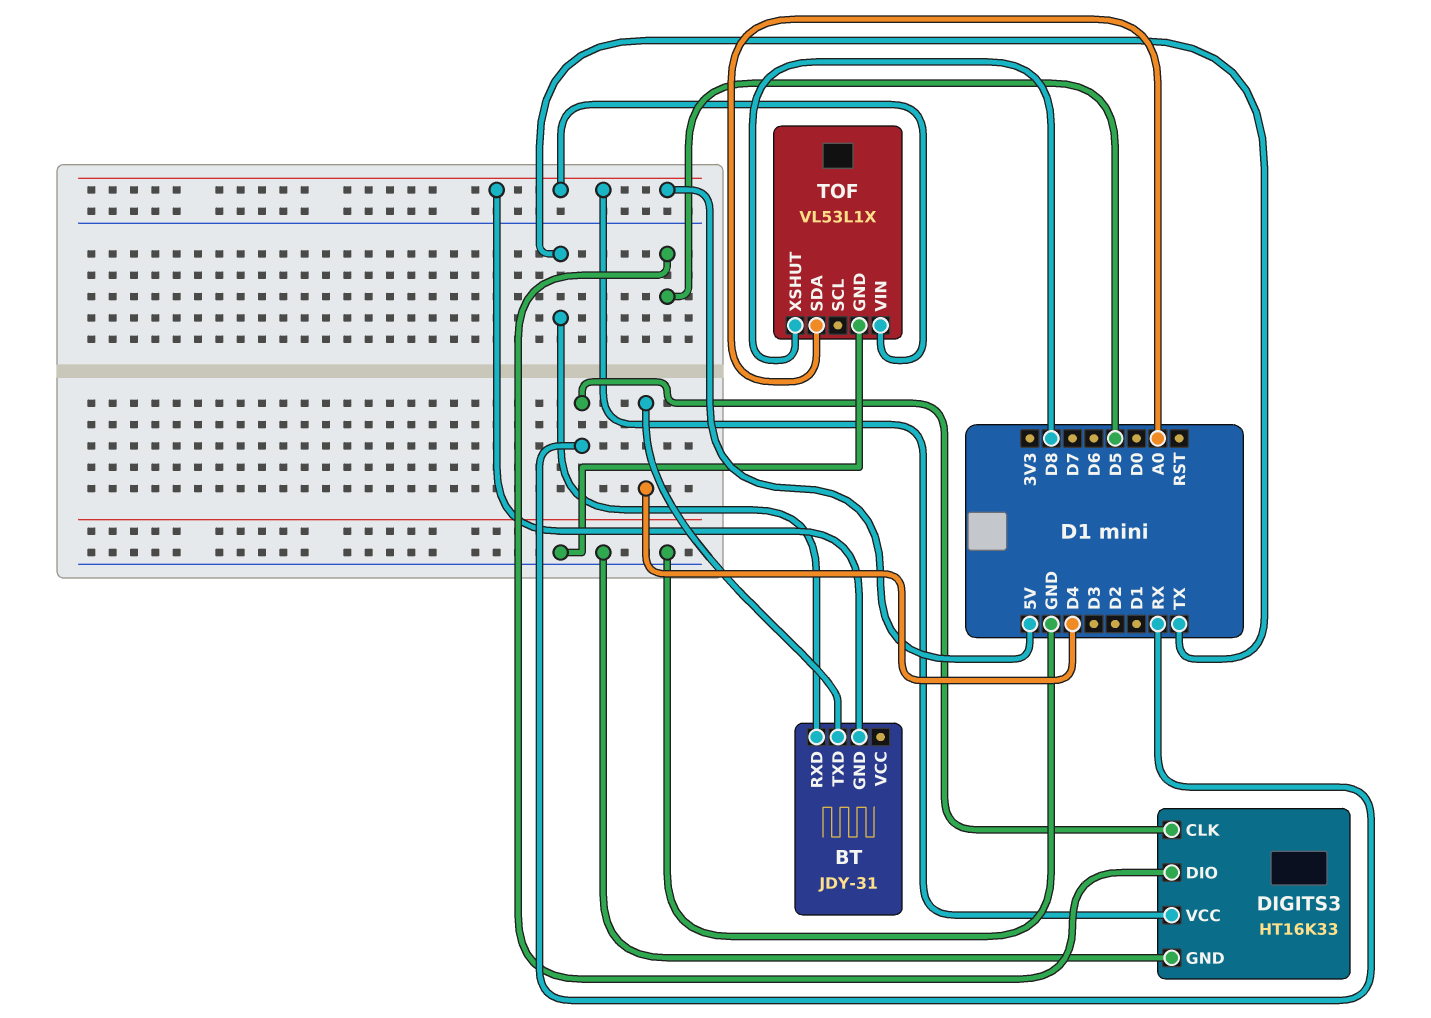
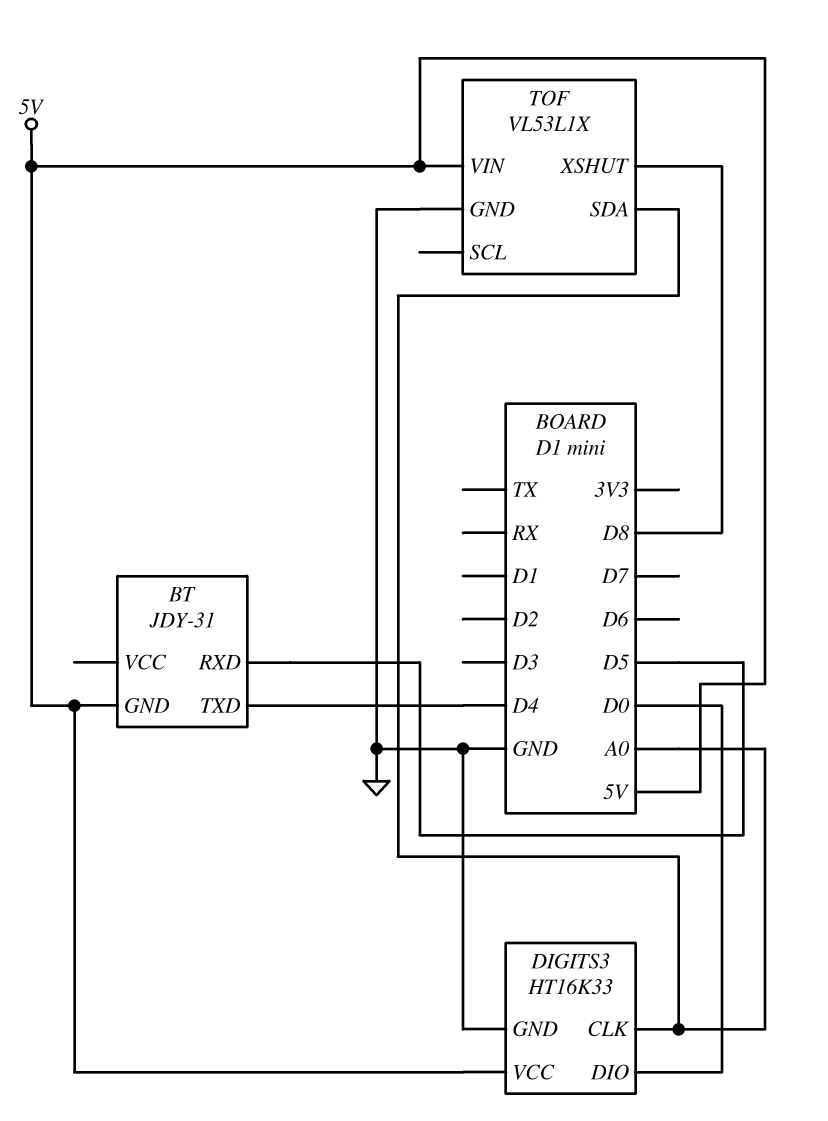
BT pin RXD: TX -> D5
DIGITS3 pin CLK: RX -> A0
DIGITS3 pin DIO: D5 -> D0

